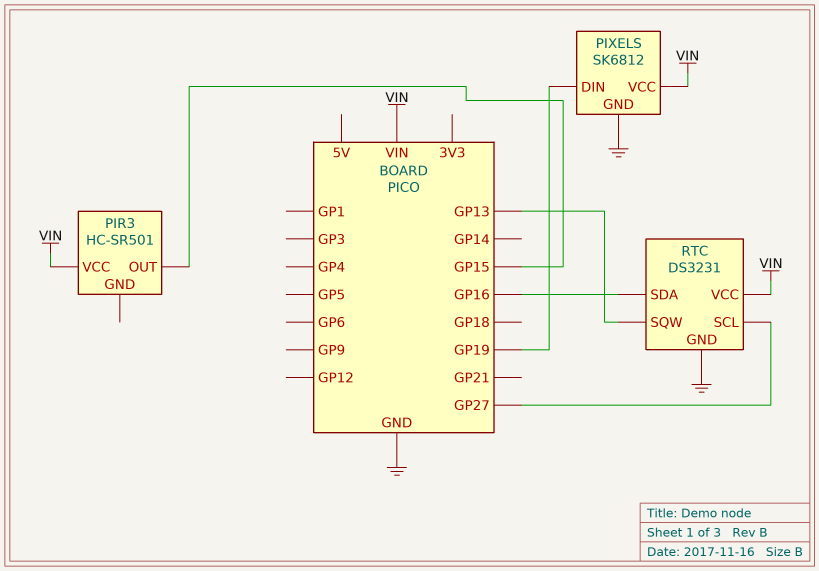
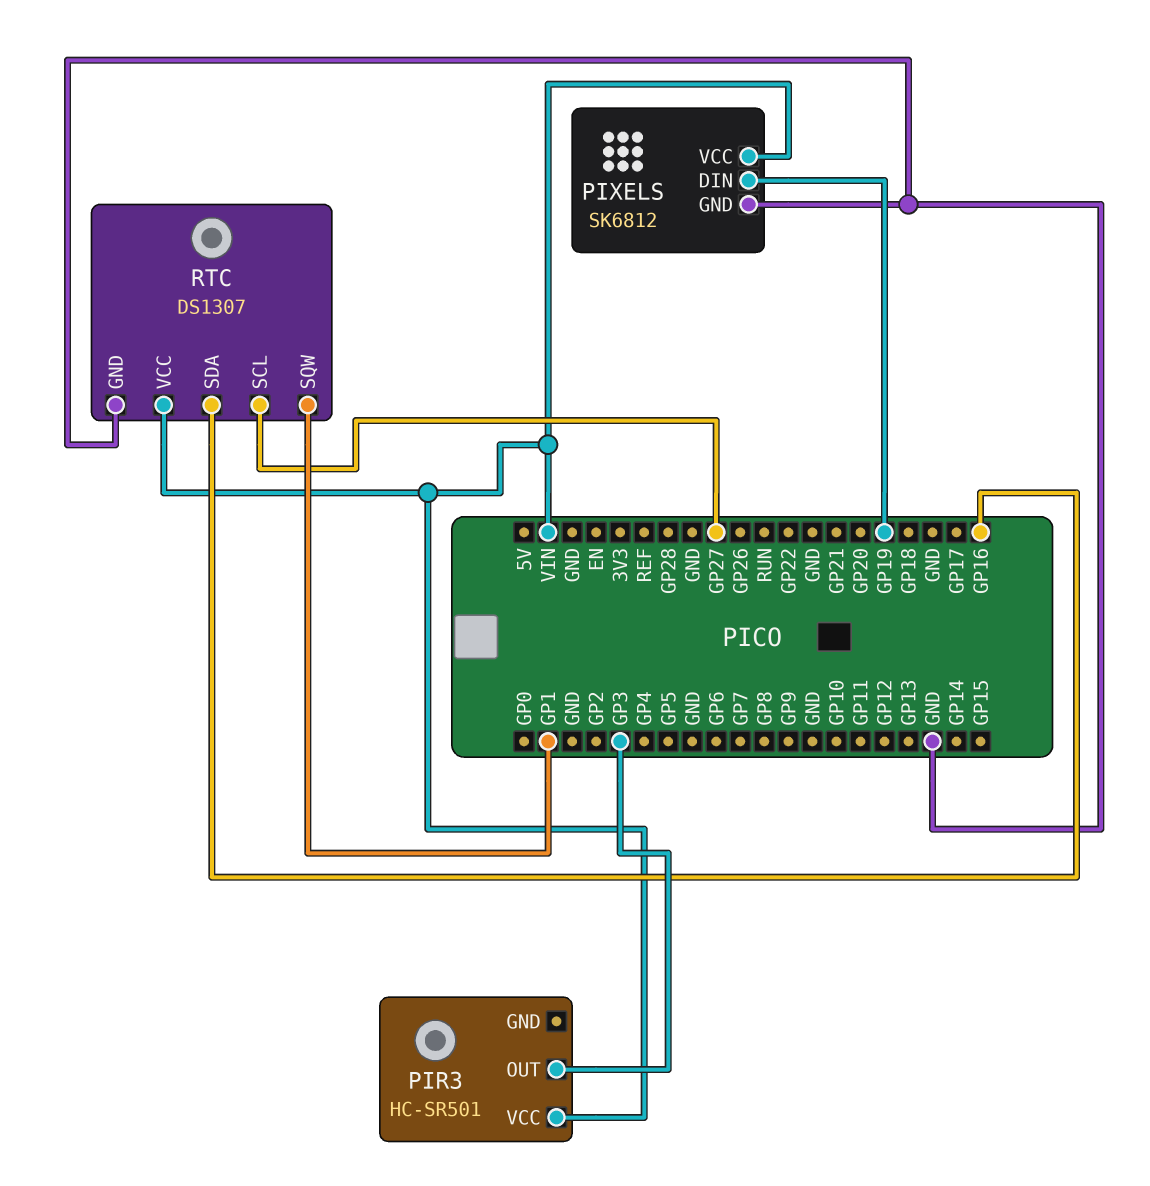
PIR3 pin OUT: GP15 -> GP3
RTC: DS3231 -> DS1307
RTC pin SQW: GP13 -> GP1

